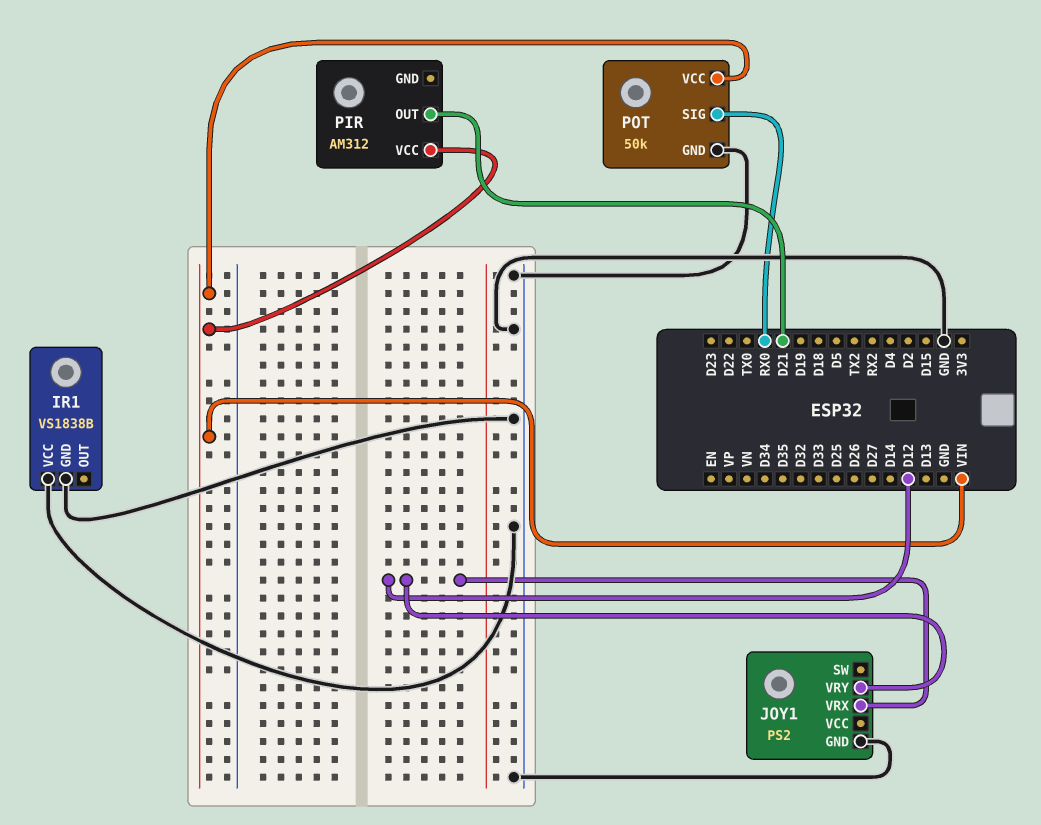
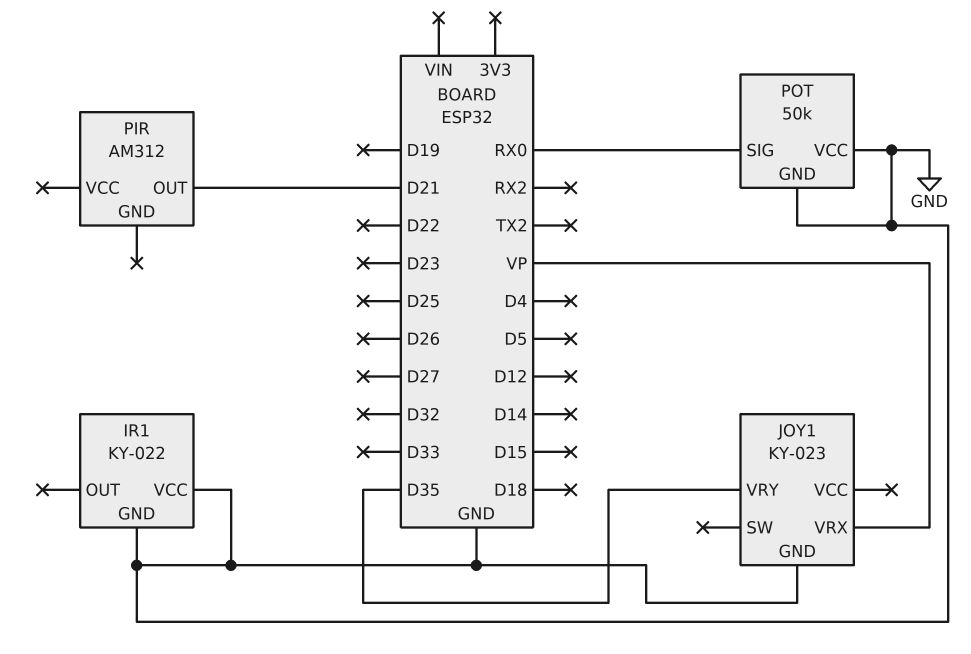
IR1: VS1838B -> KY-022
JOY1: PS2 -> KY-023
JOY1 pin VRX: D12 -> VP
JOY1 pin VRY: D12 -> D35
PIR pin VCC: VIN -> none
POT pin VCC: VIN -> GND

